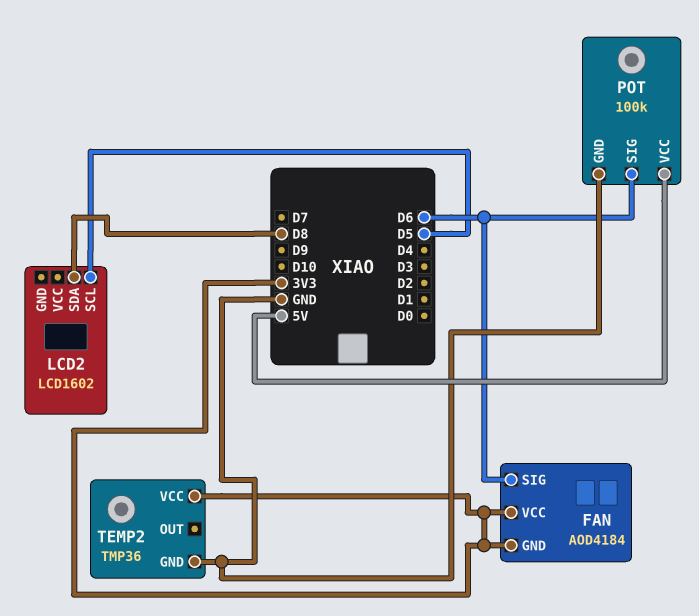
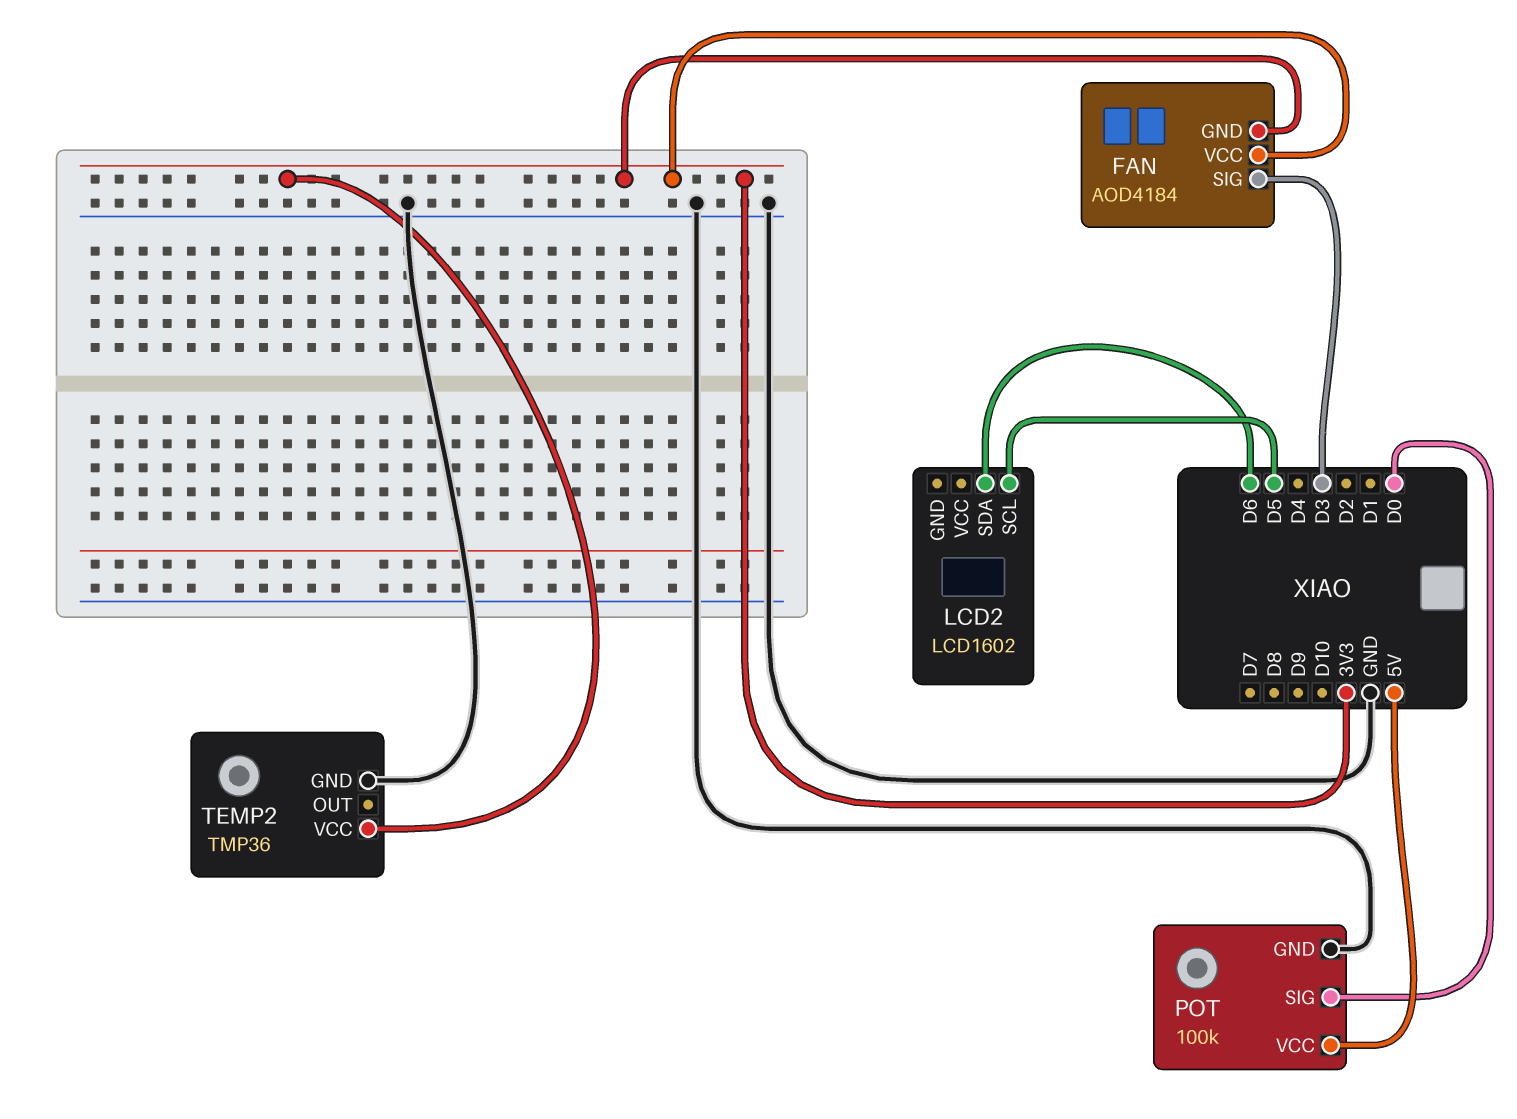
FAN pin SIG: D6 -> D3
LCD2 pin SDA: D8 -> D6
POT pin SIG: D6 -> D0

